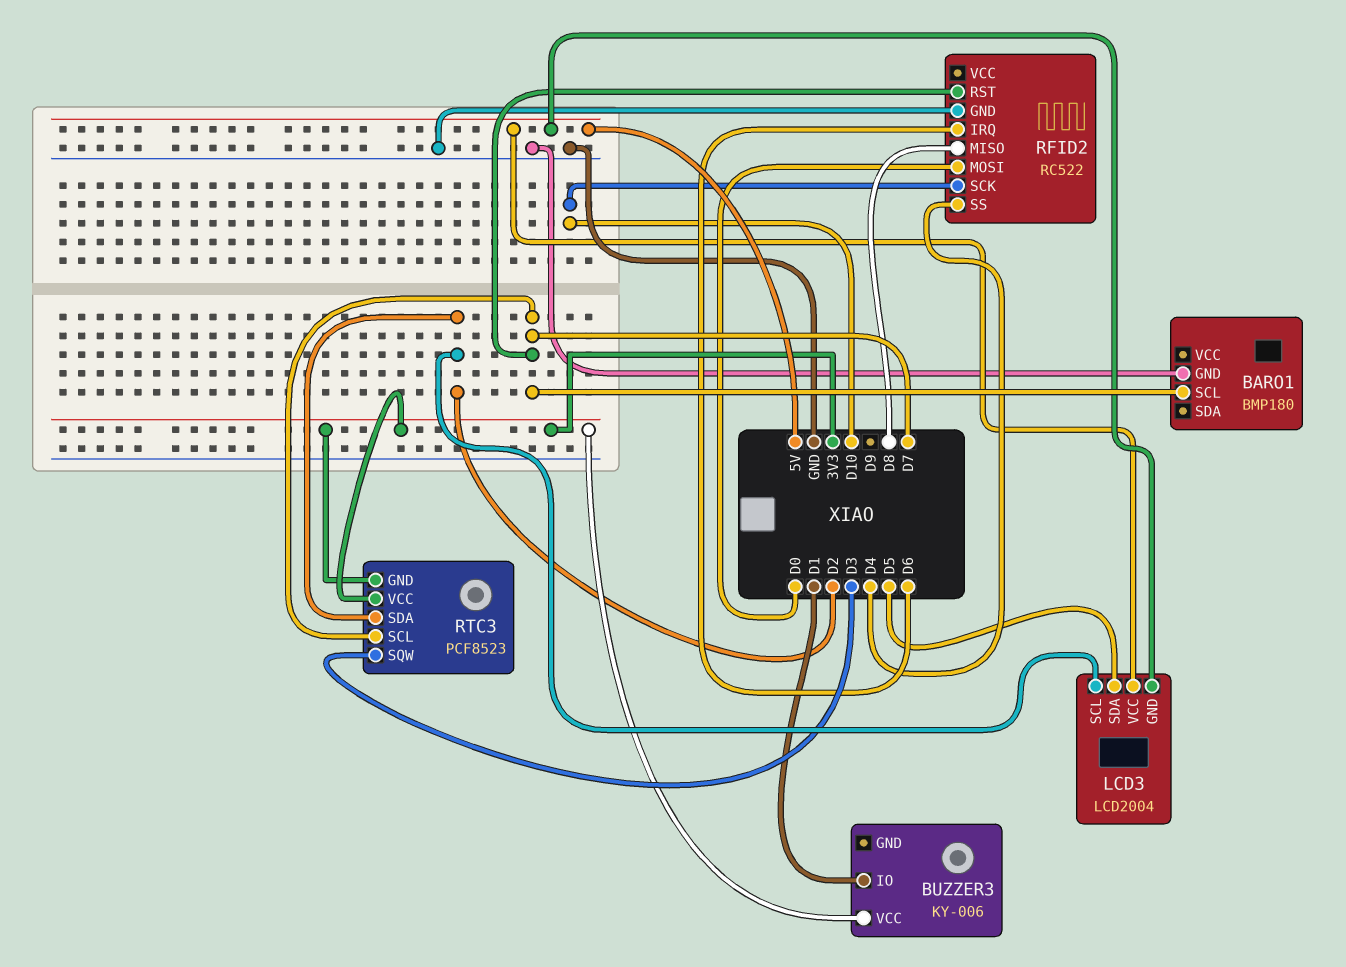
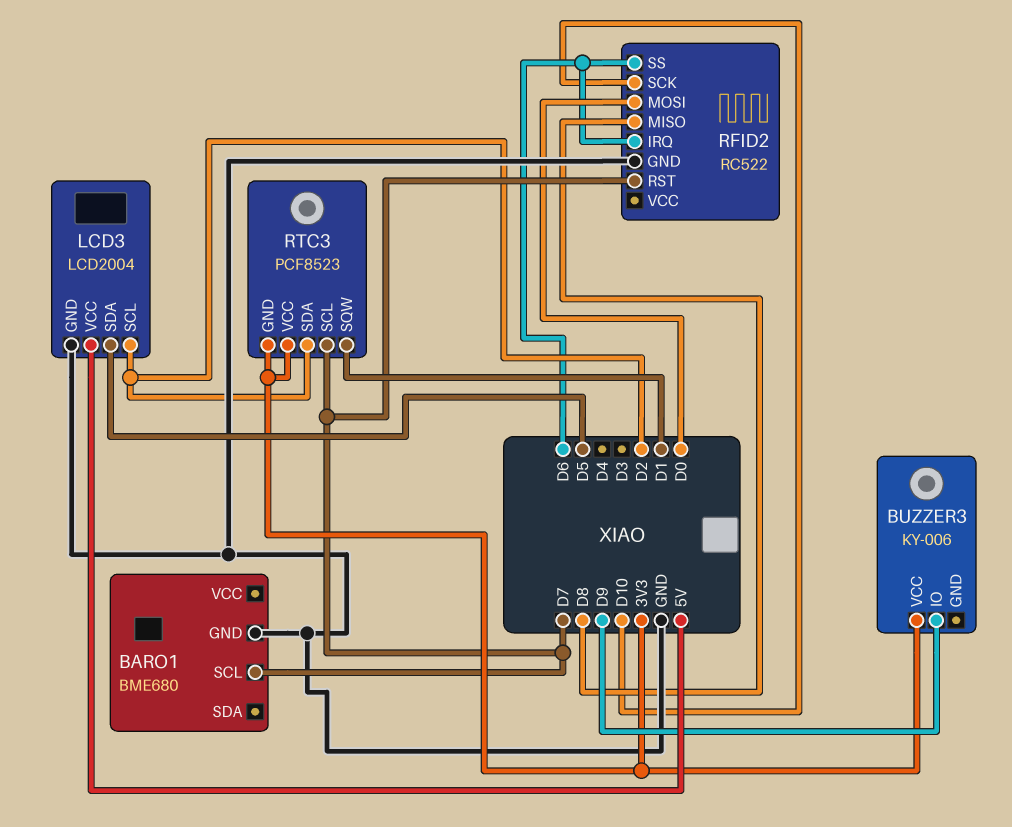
BARO1: BMP180 -> BME680
BUZZER3 pin IO: D1 -> D9
LCD3 pin GND: 5V -> GND
RFID2 pin SS: D4 -> D6
RTC3 pin SQW: D3 -> D1

